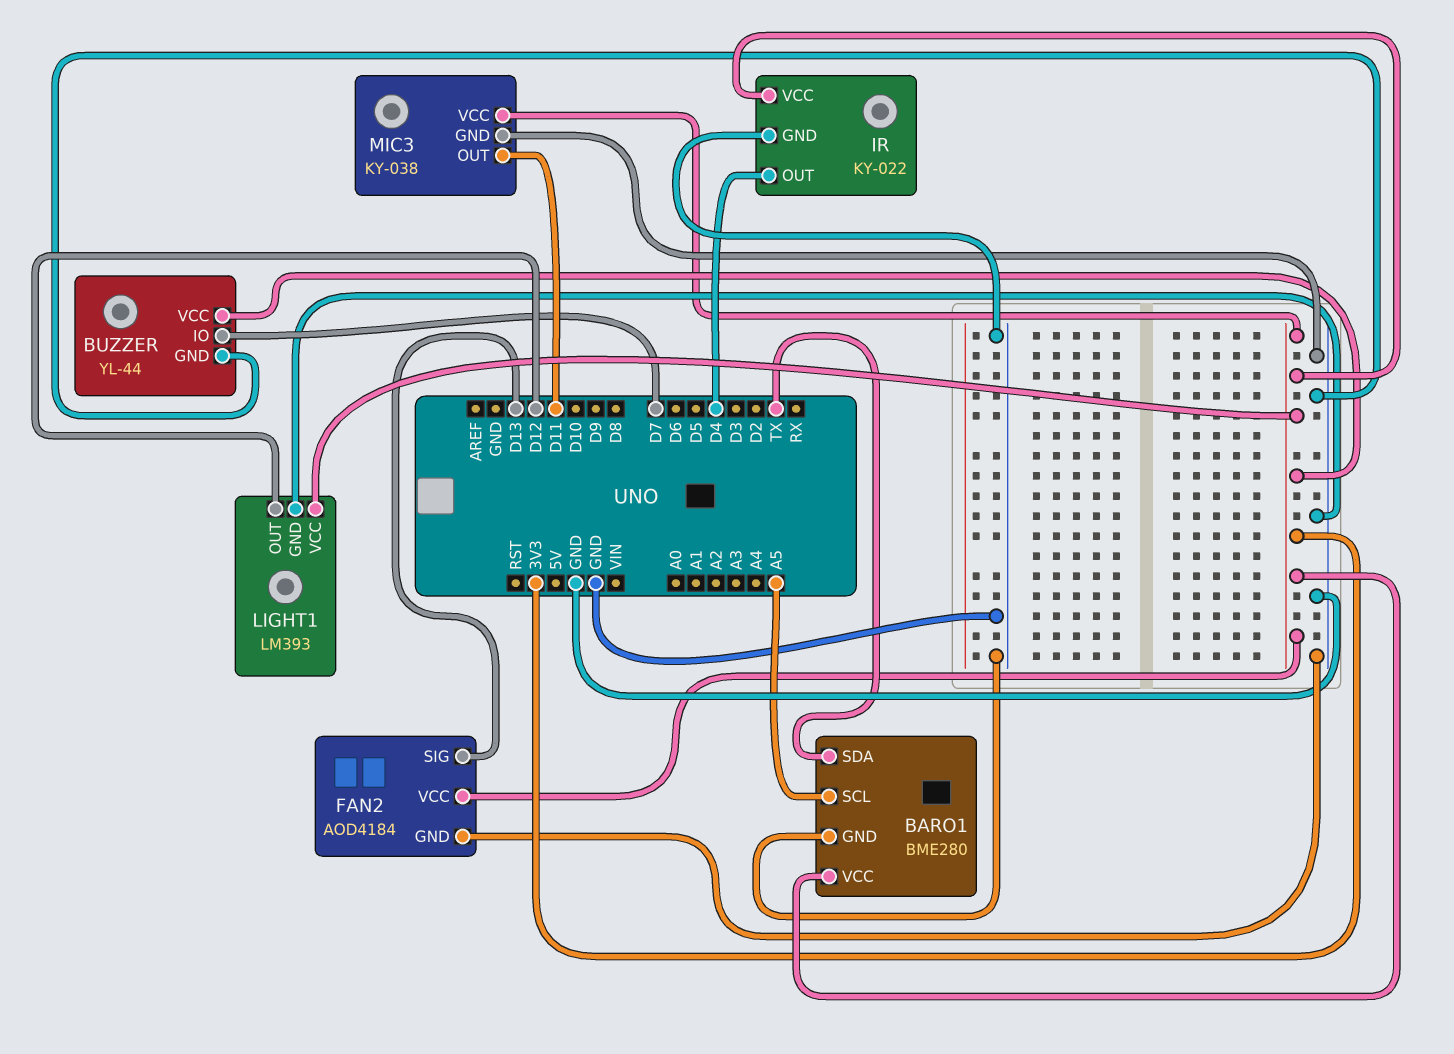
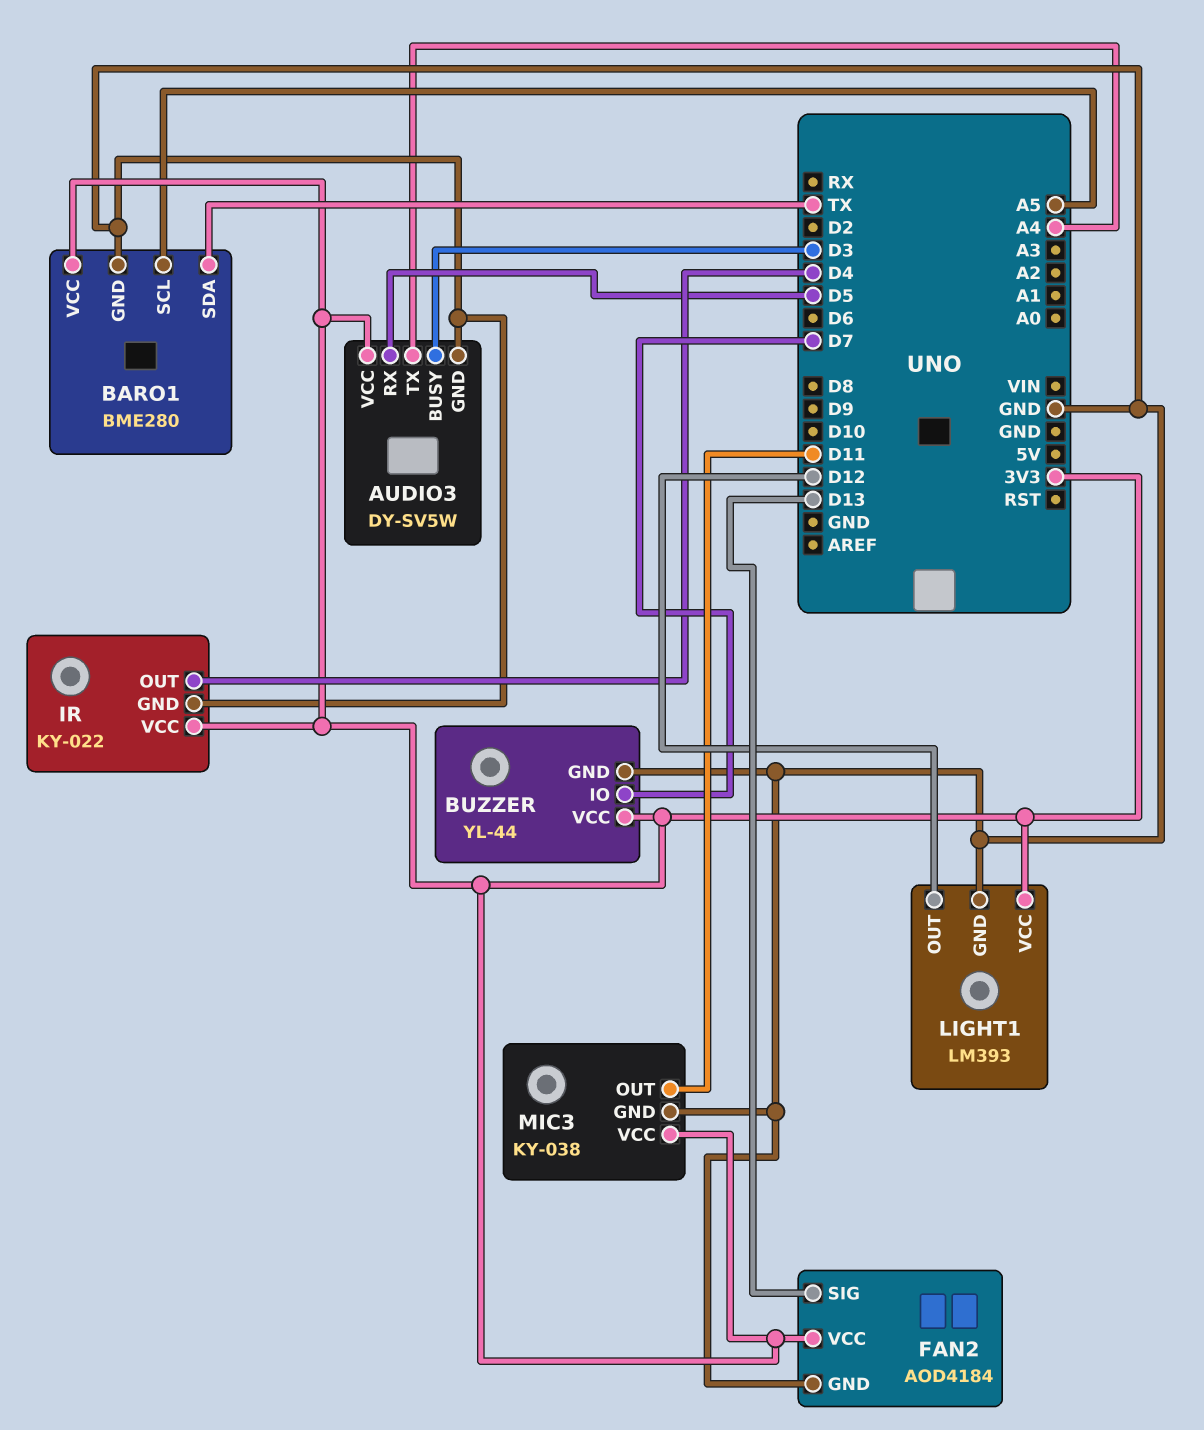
AUDIO3: none -> DY-SV5W
AUDIO3 pin BUSY: none -> D3
AUDIO3 pin GND: none -> GND
AUDIO3 pin RX: none -> D5
AUDIO3 pin TX: none -> A4
AUDIO3 pin VCC: none -> 3V3

